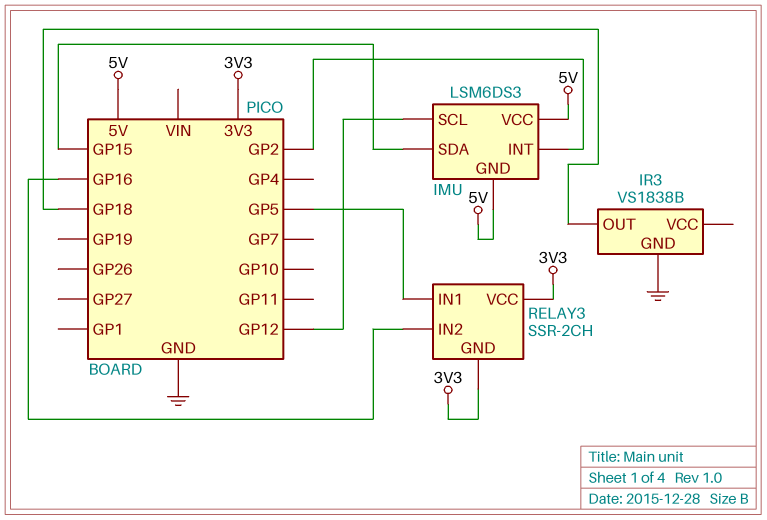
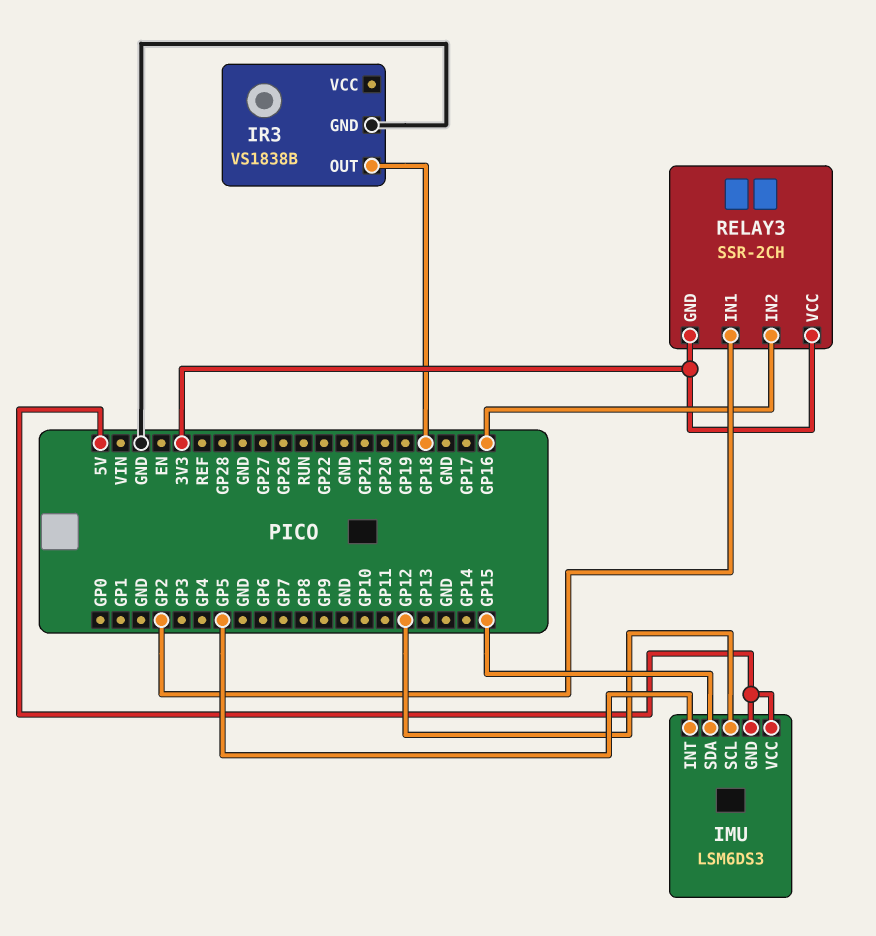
IMU pin INT: GP2 -> GP5
RELAY3 pin IN1: GP5 -> GP2

